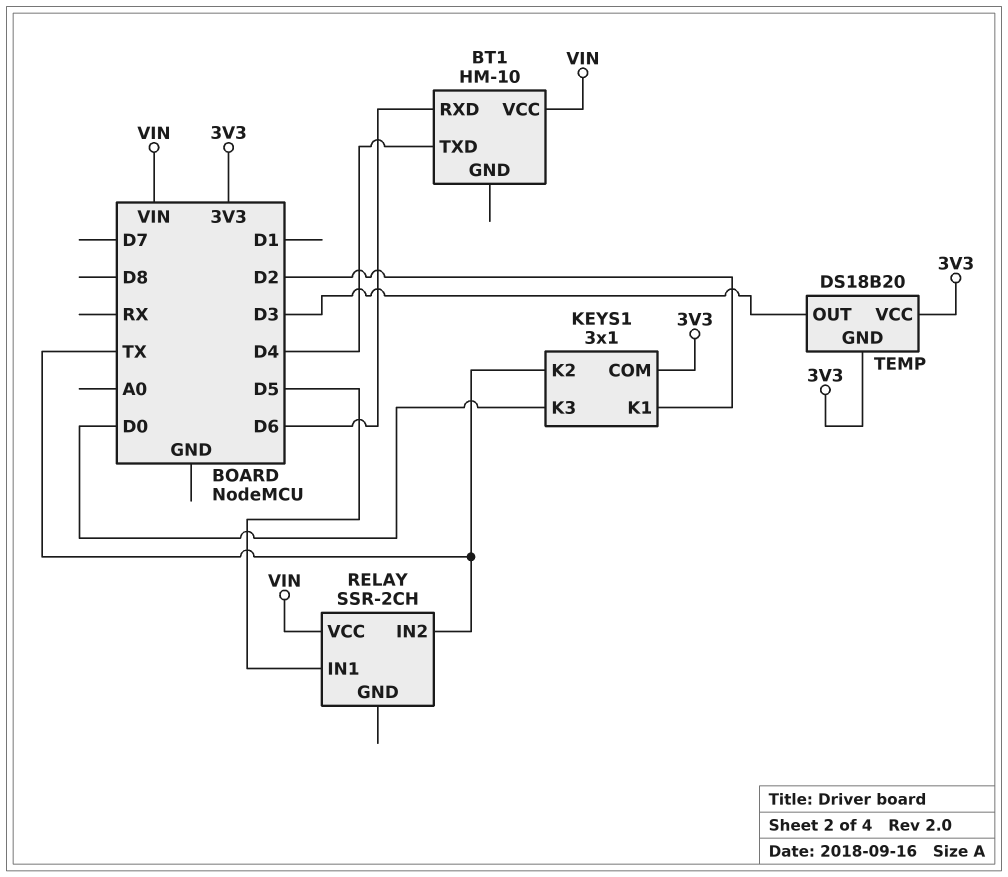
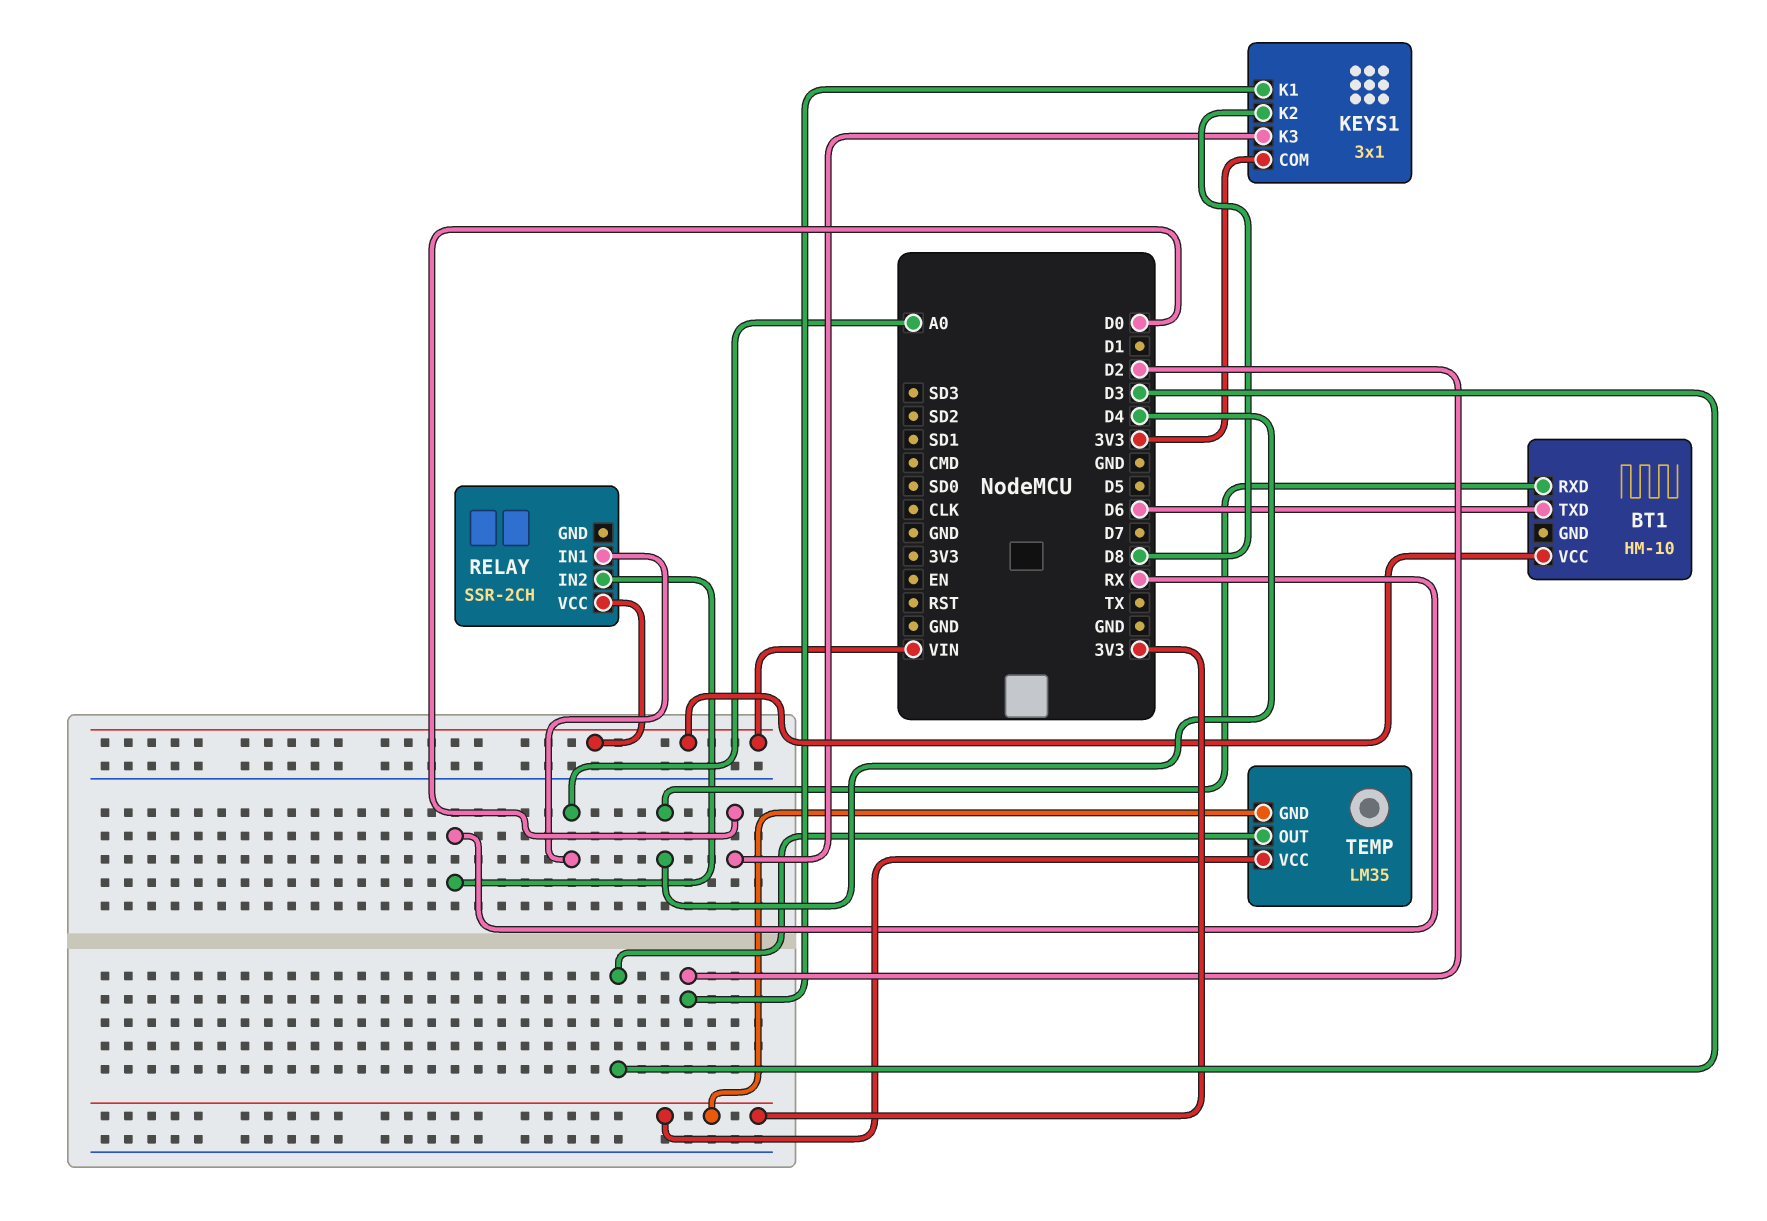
BT1 pin RXD: D6 -> D4
BT1 pin TXD: D4 -> D6
KEYS1 pin K2: TX -> D8
RELAY pin IN1: D5 -> A0
RELAY pin IN2: TX -> RX
TEMP: DS18B20 -> LM35

